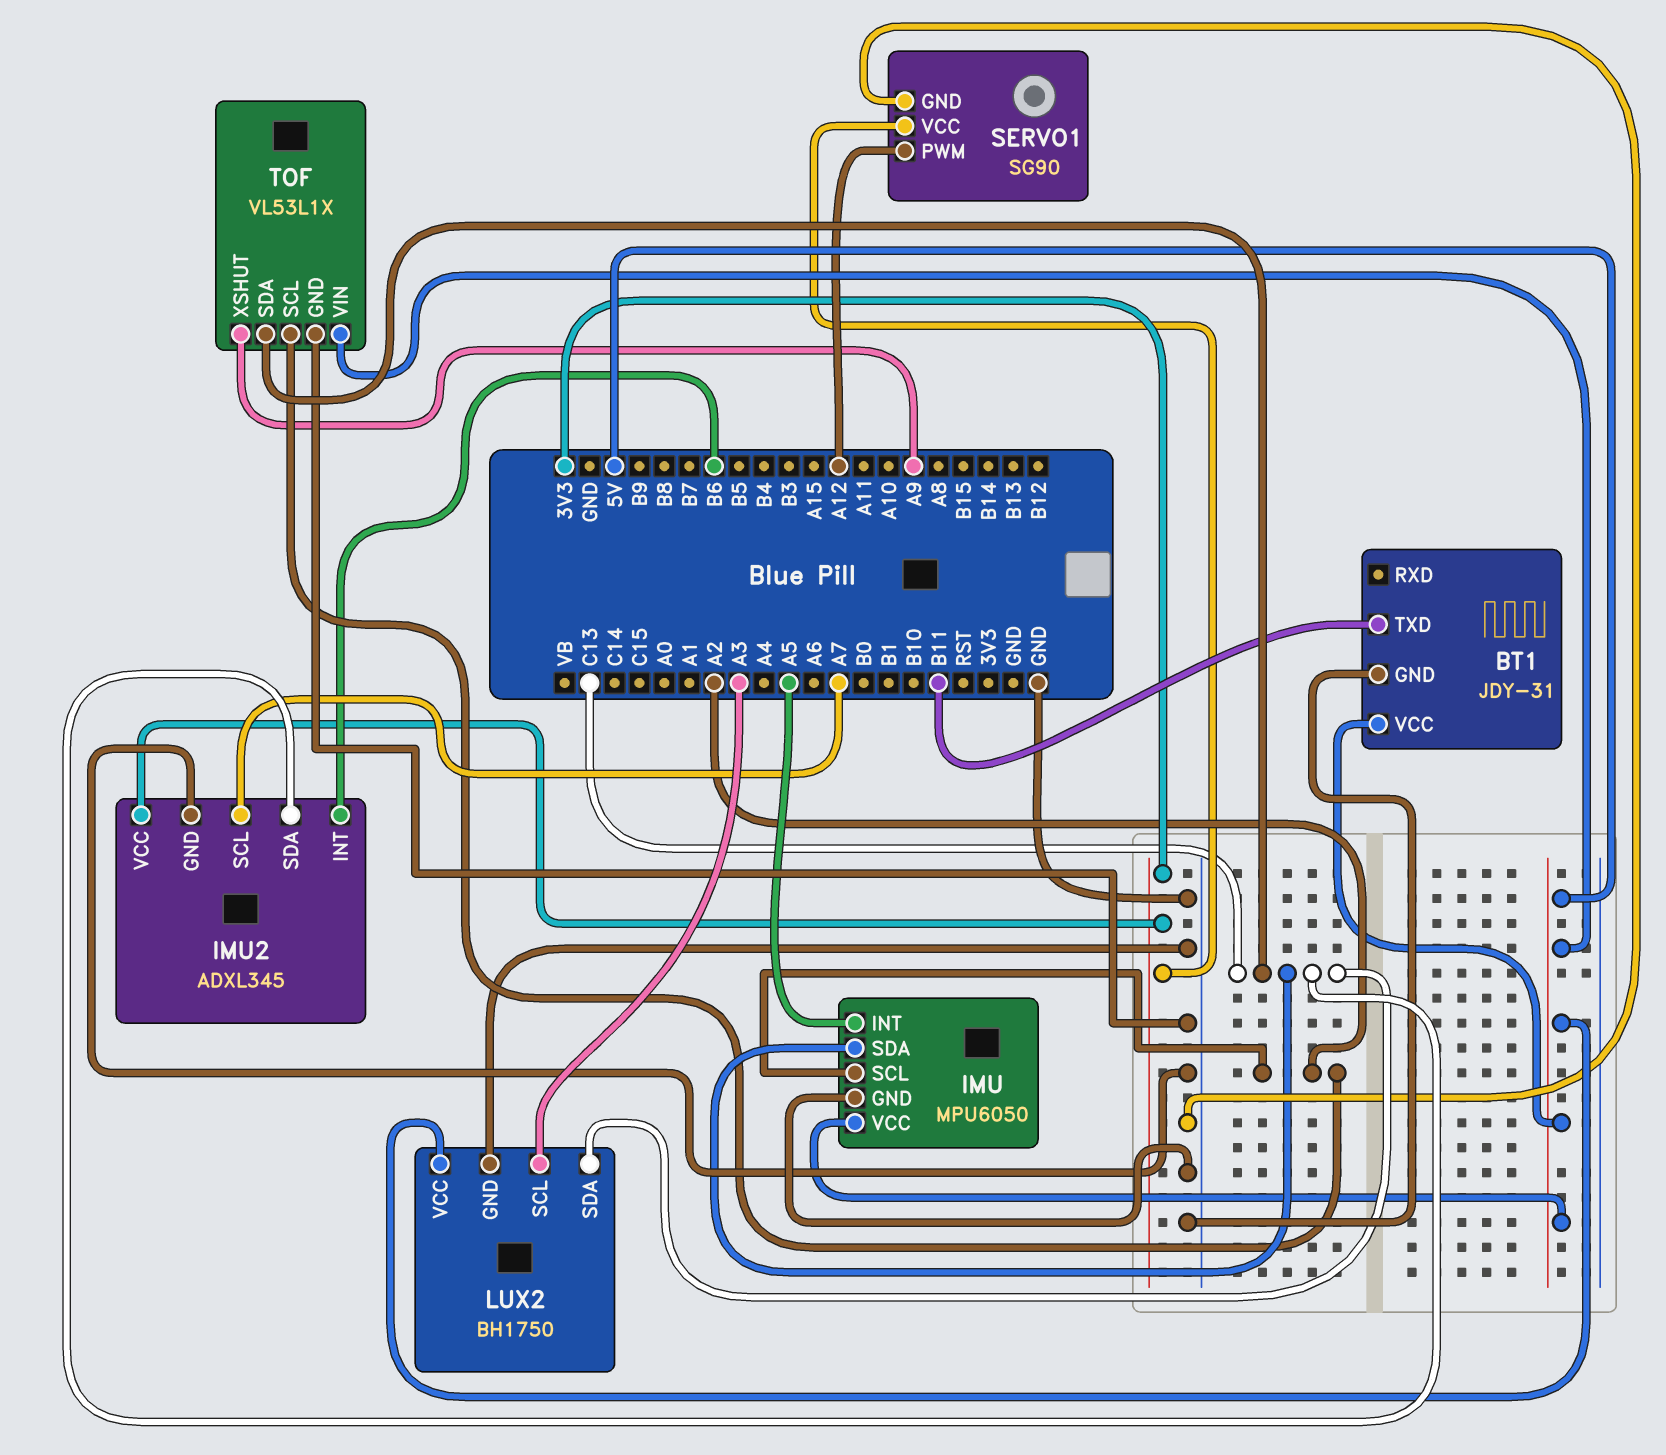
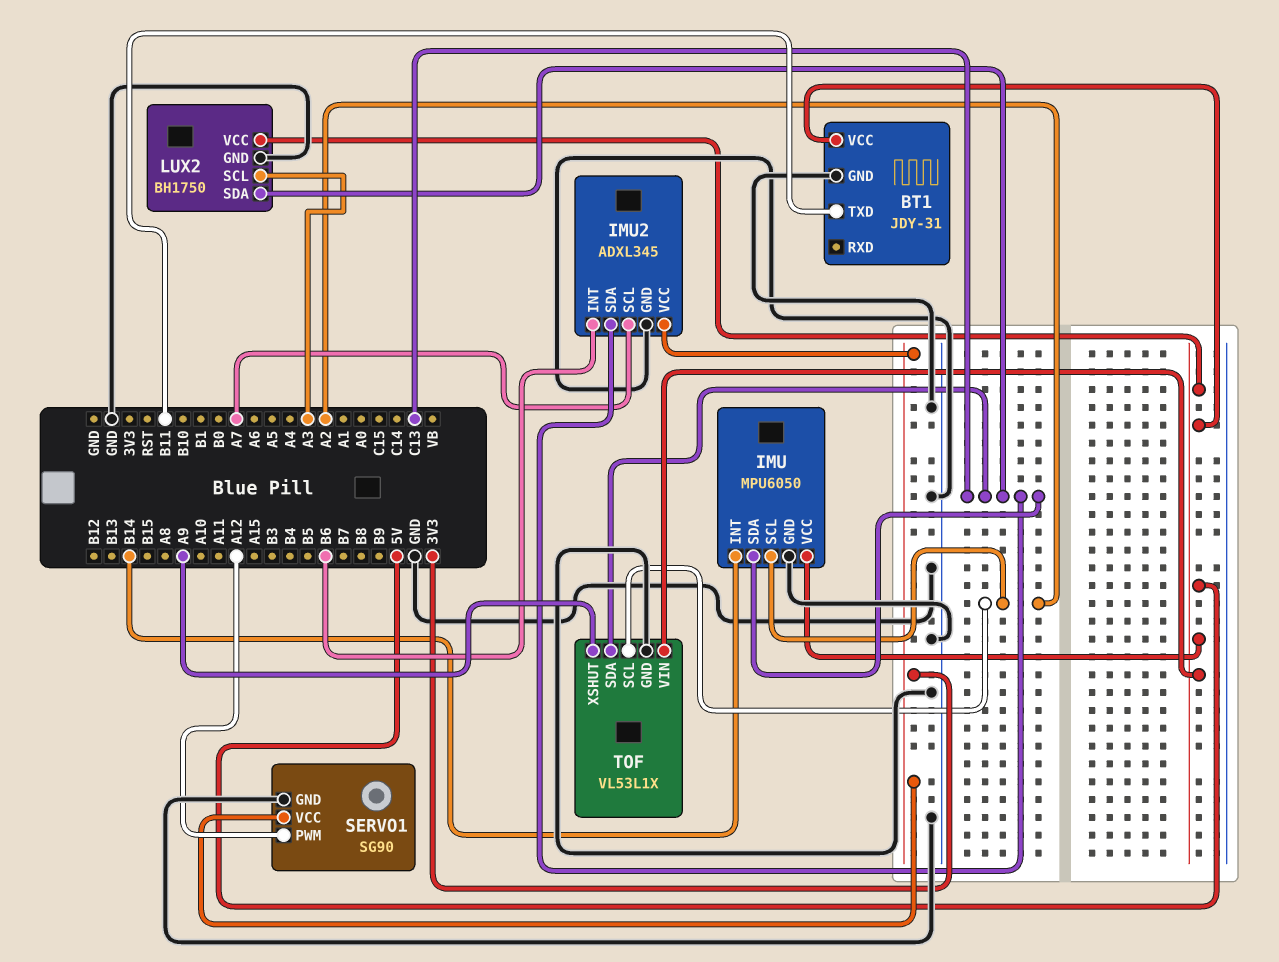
IMU pin INT: A5 -> B14

